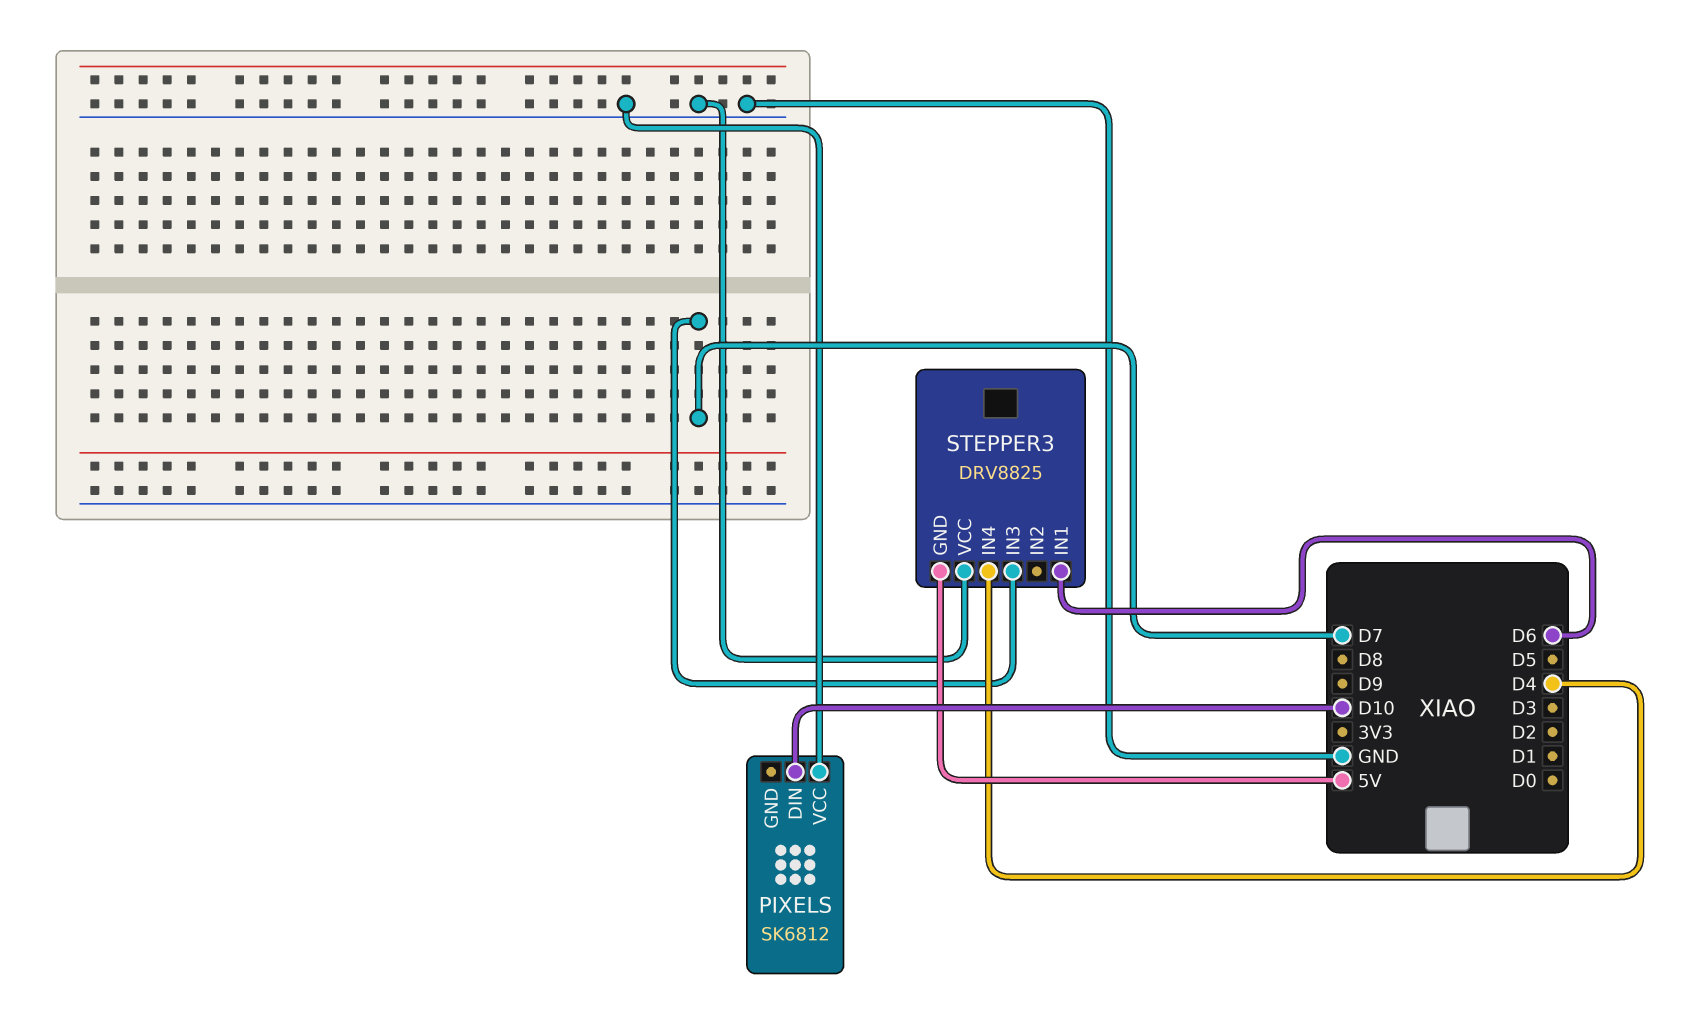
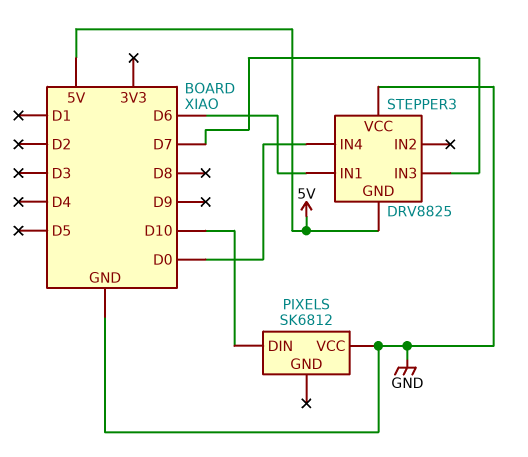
STEPPER3 pin IN4: D4 -> D0

